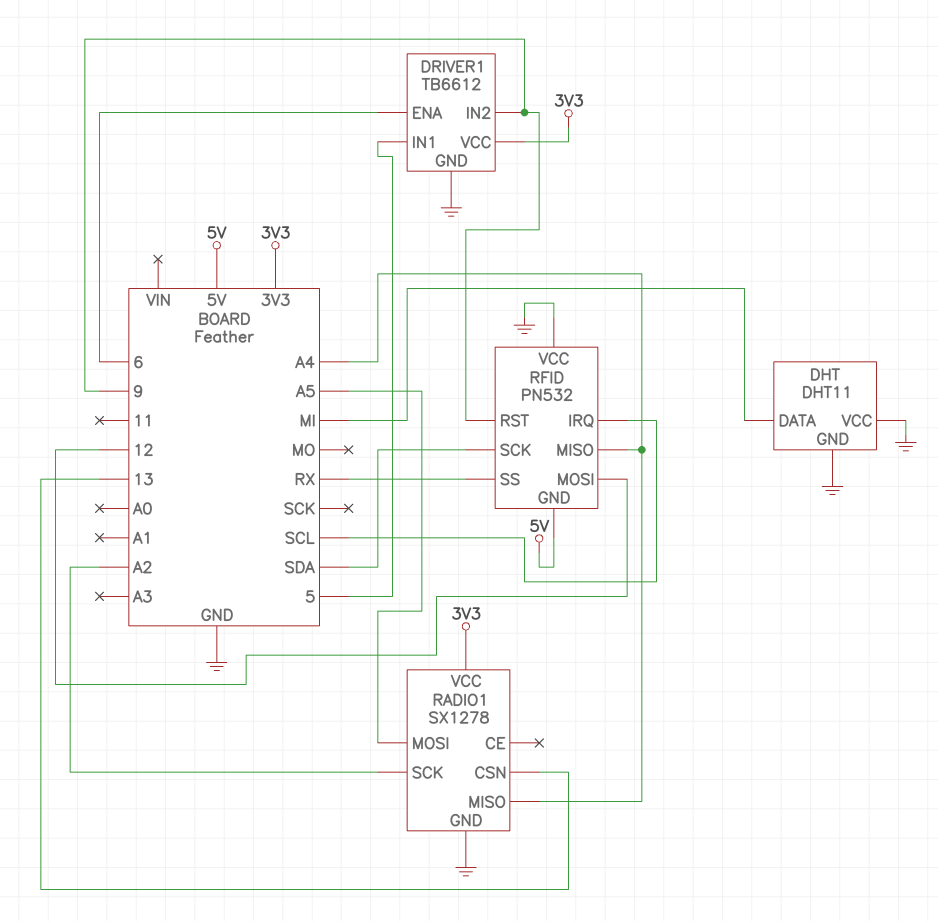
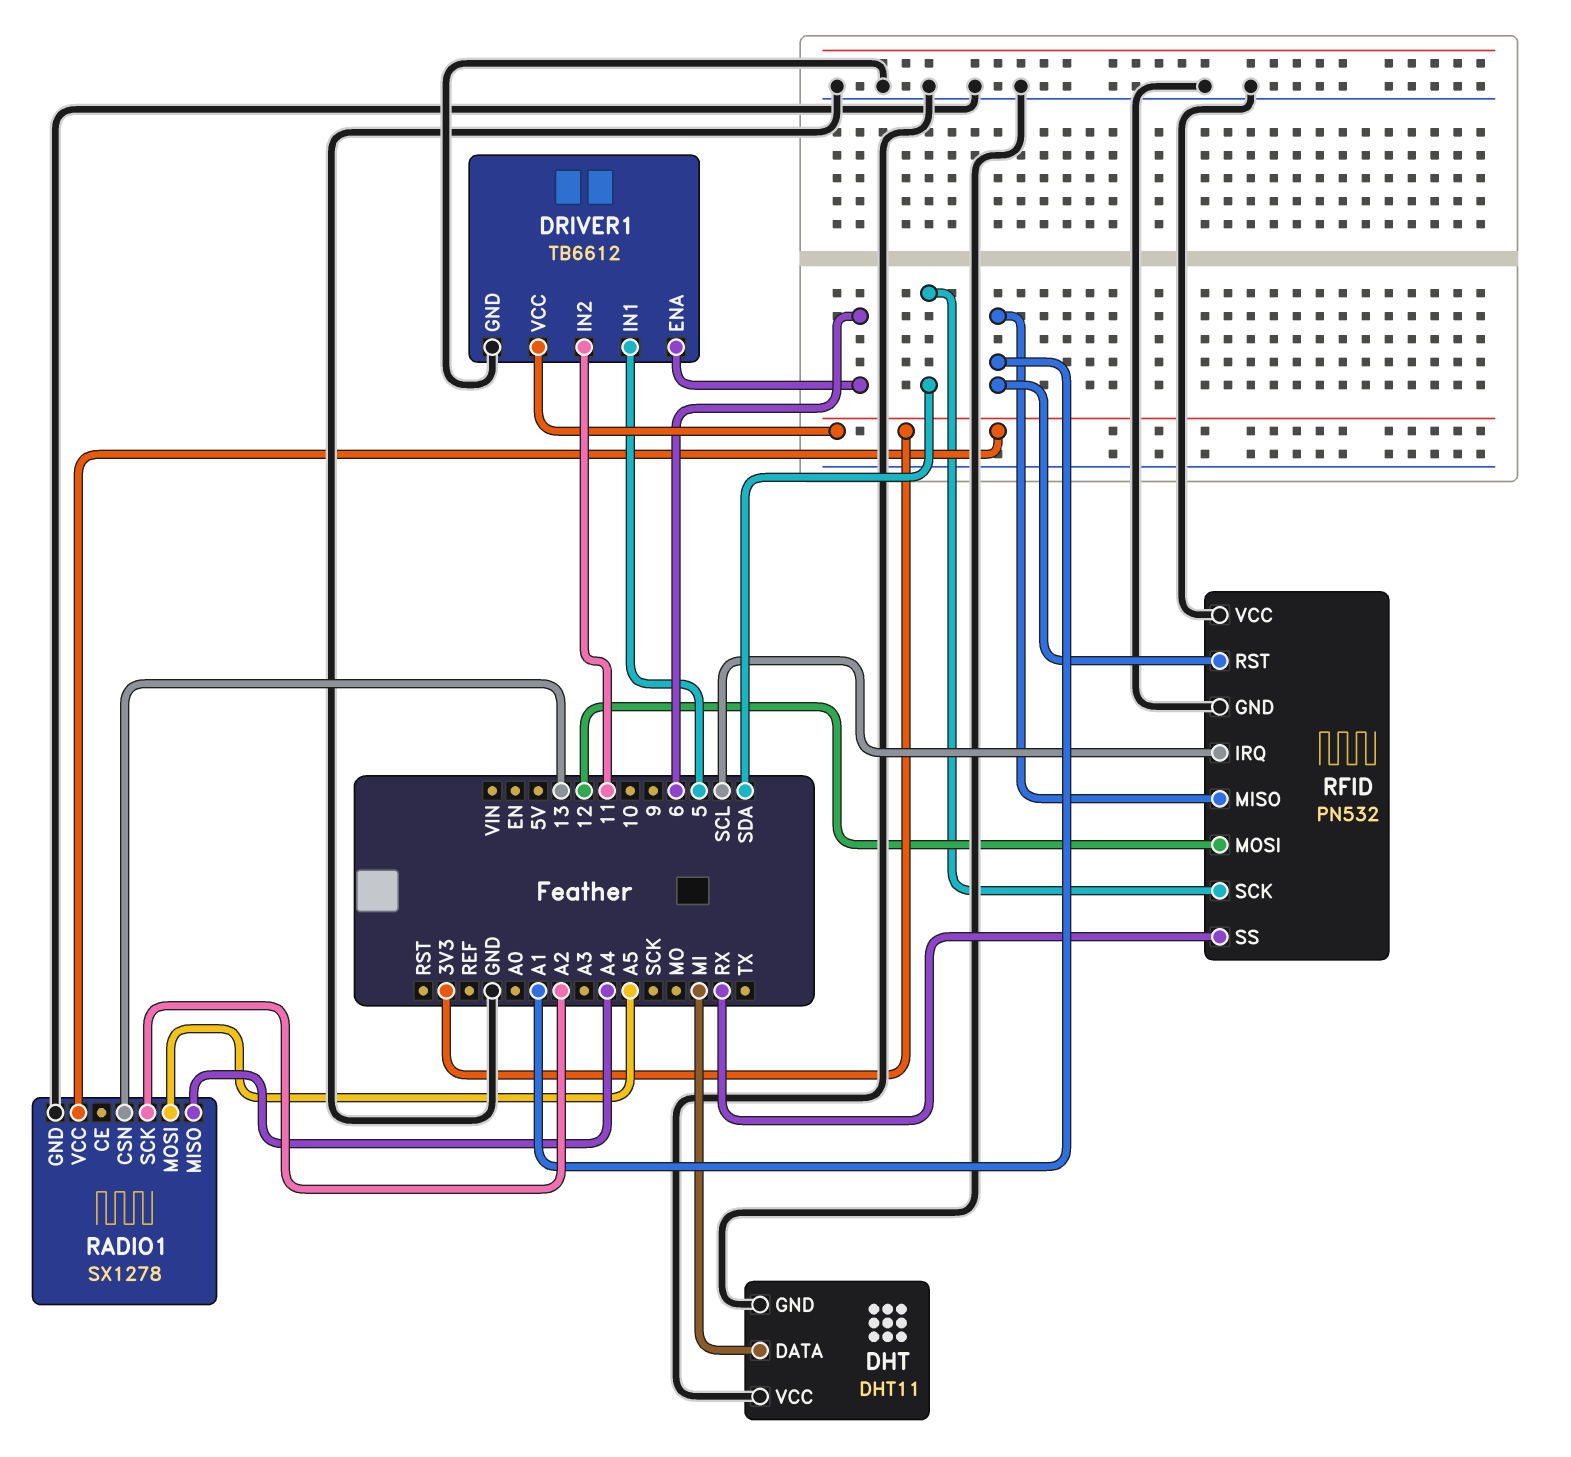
DRIVER1 pin IN2: 9 -> 11
RFID pin GND: 5V -> GND
RFID pin MISO: A4 -> A1
RFID pin RST: 9 -> A1

